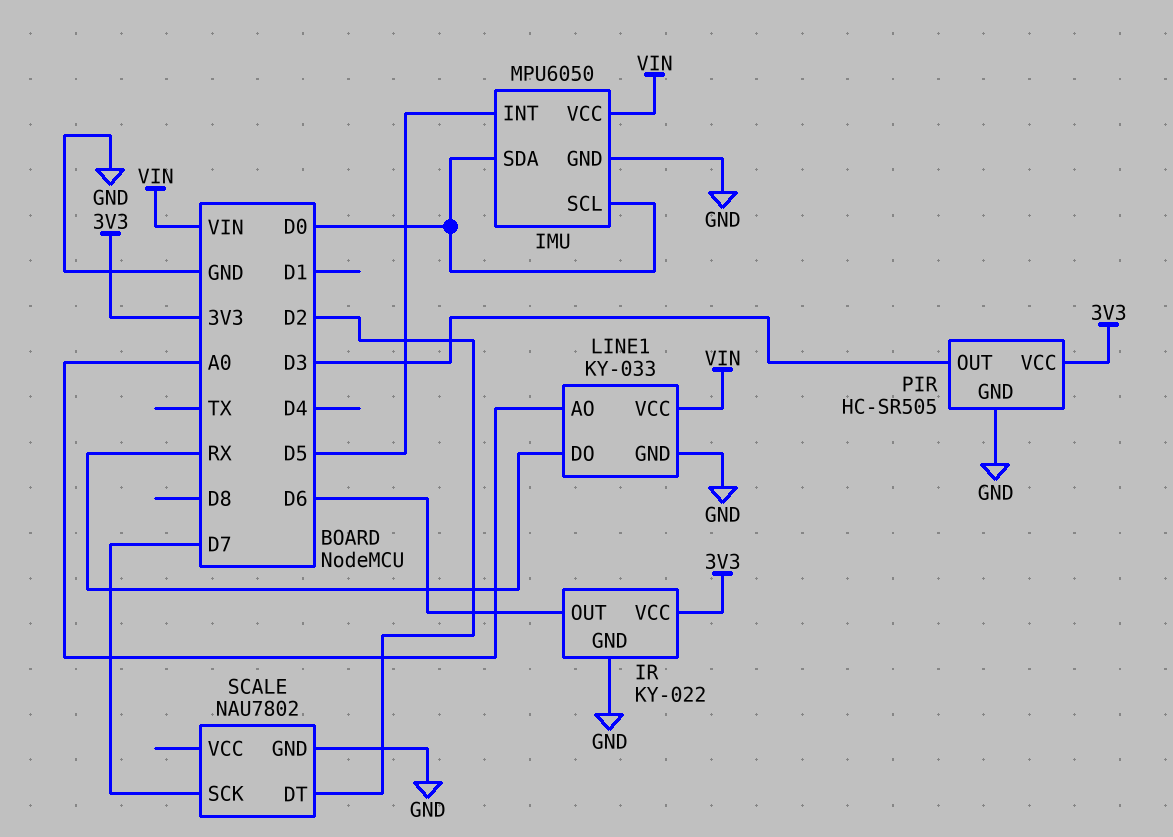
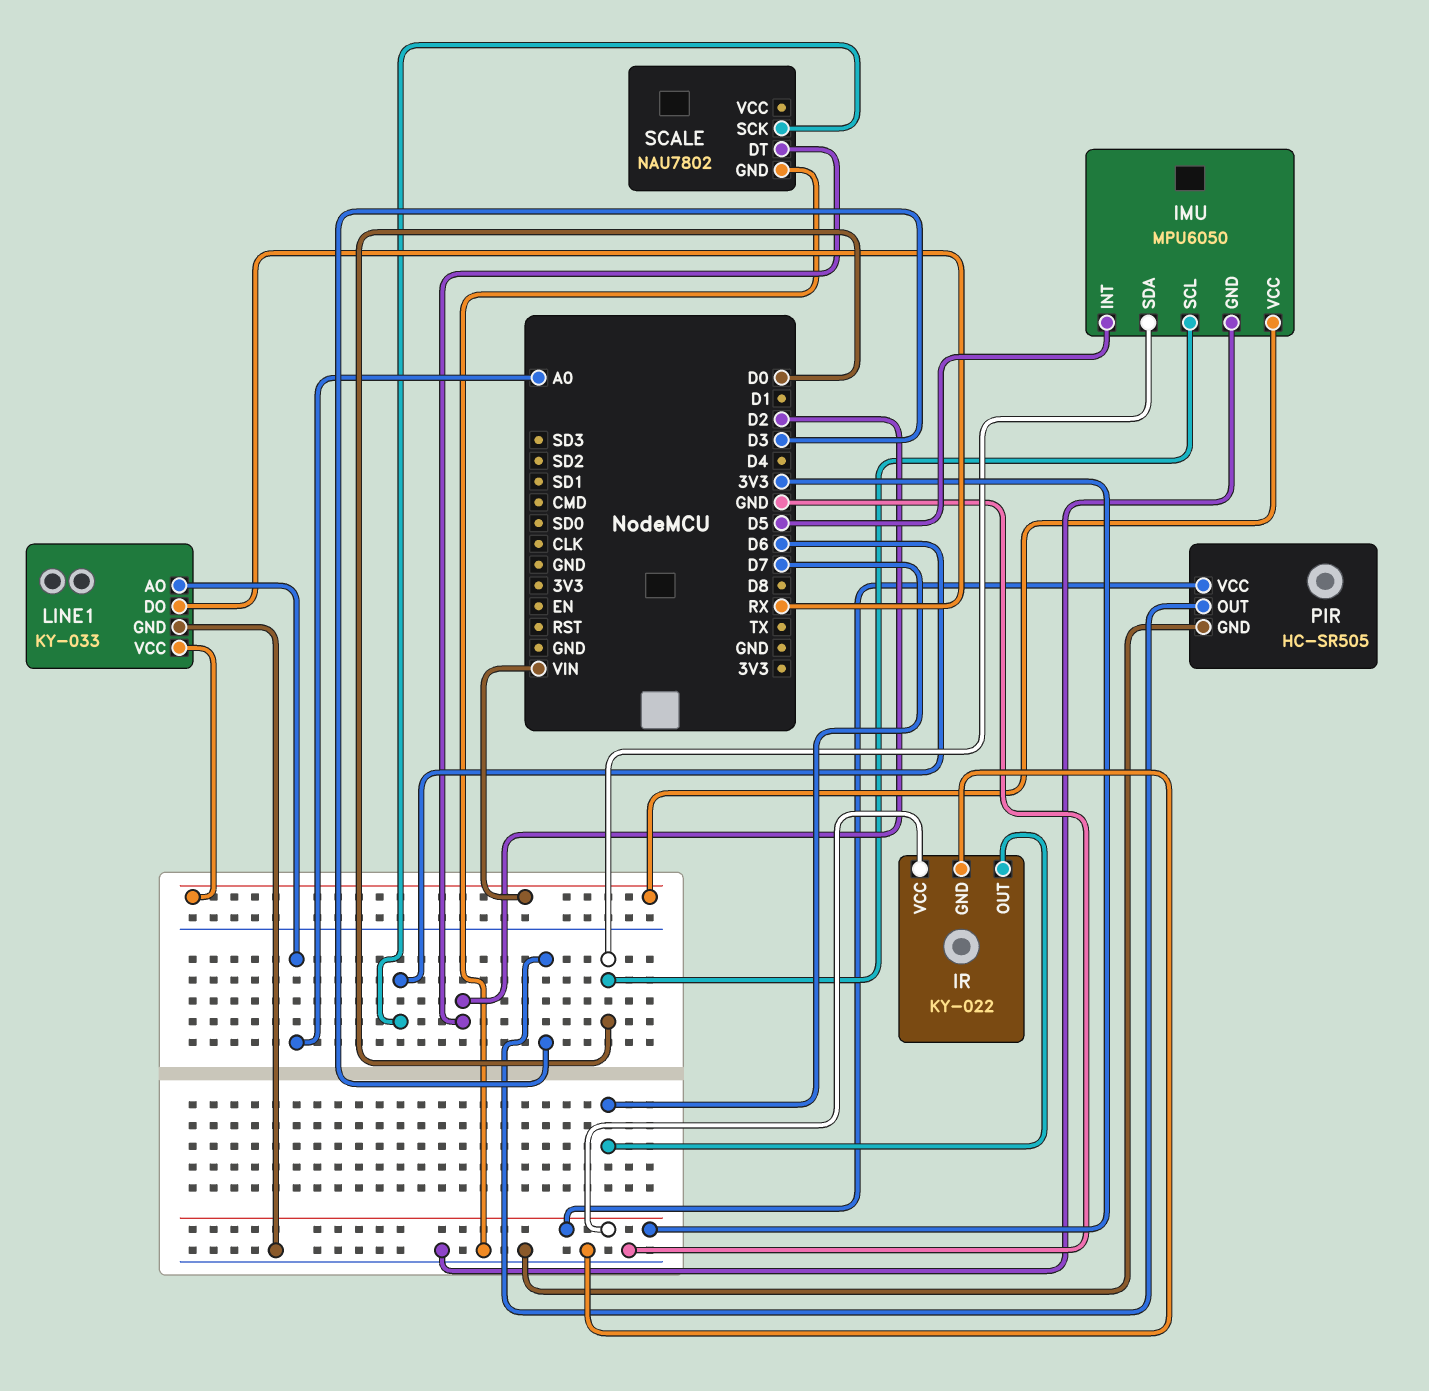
IR pin OUT: D6 -> D7
SCALE pin SCK: D7 -> D6

